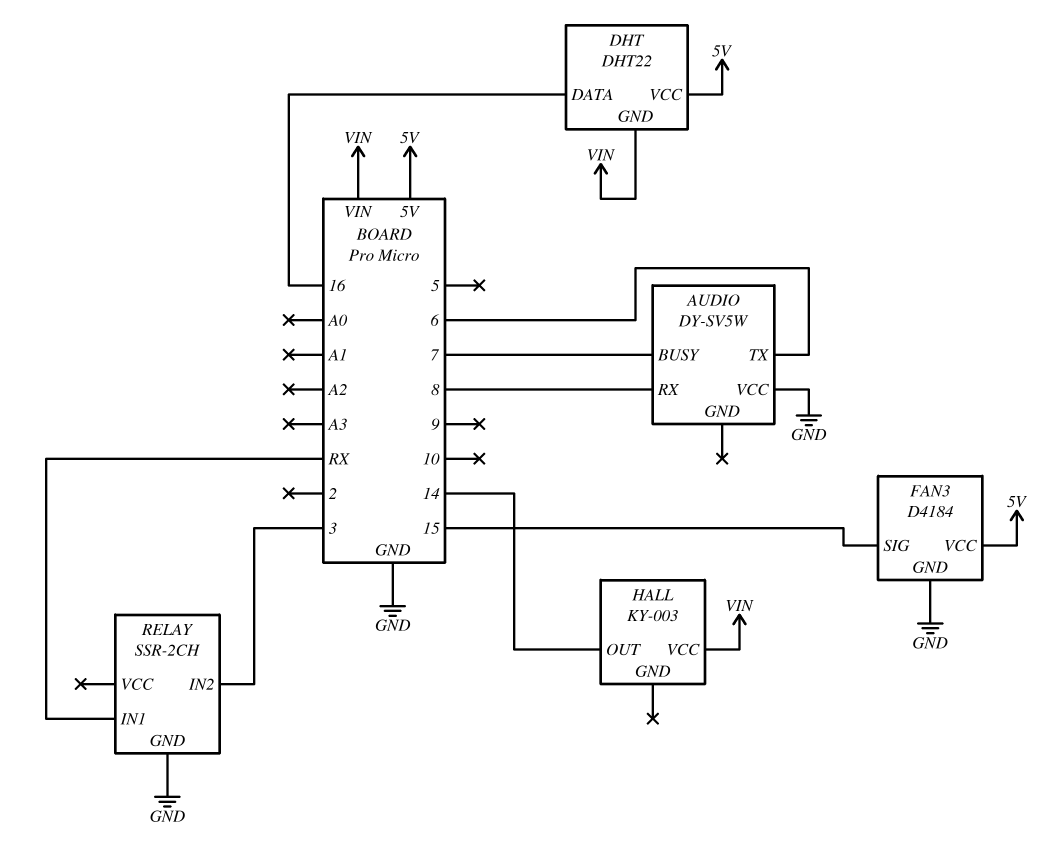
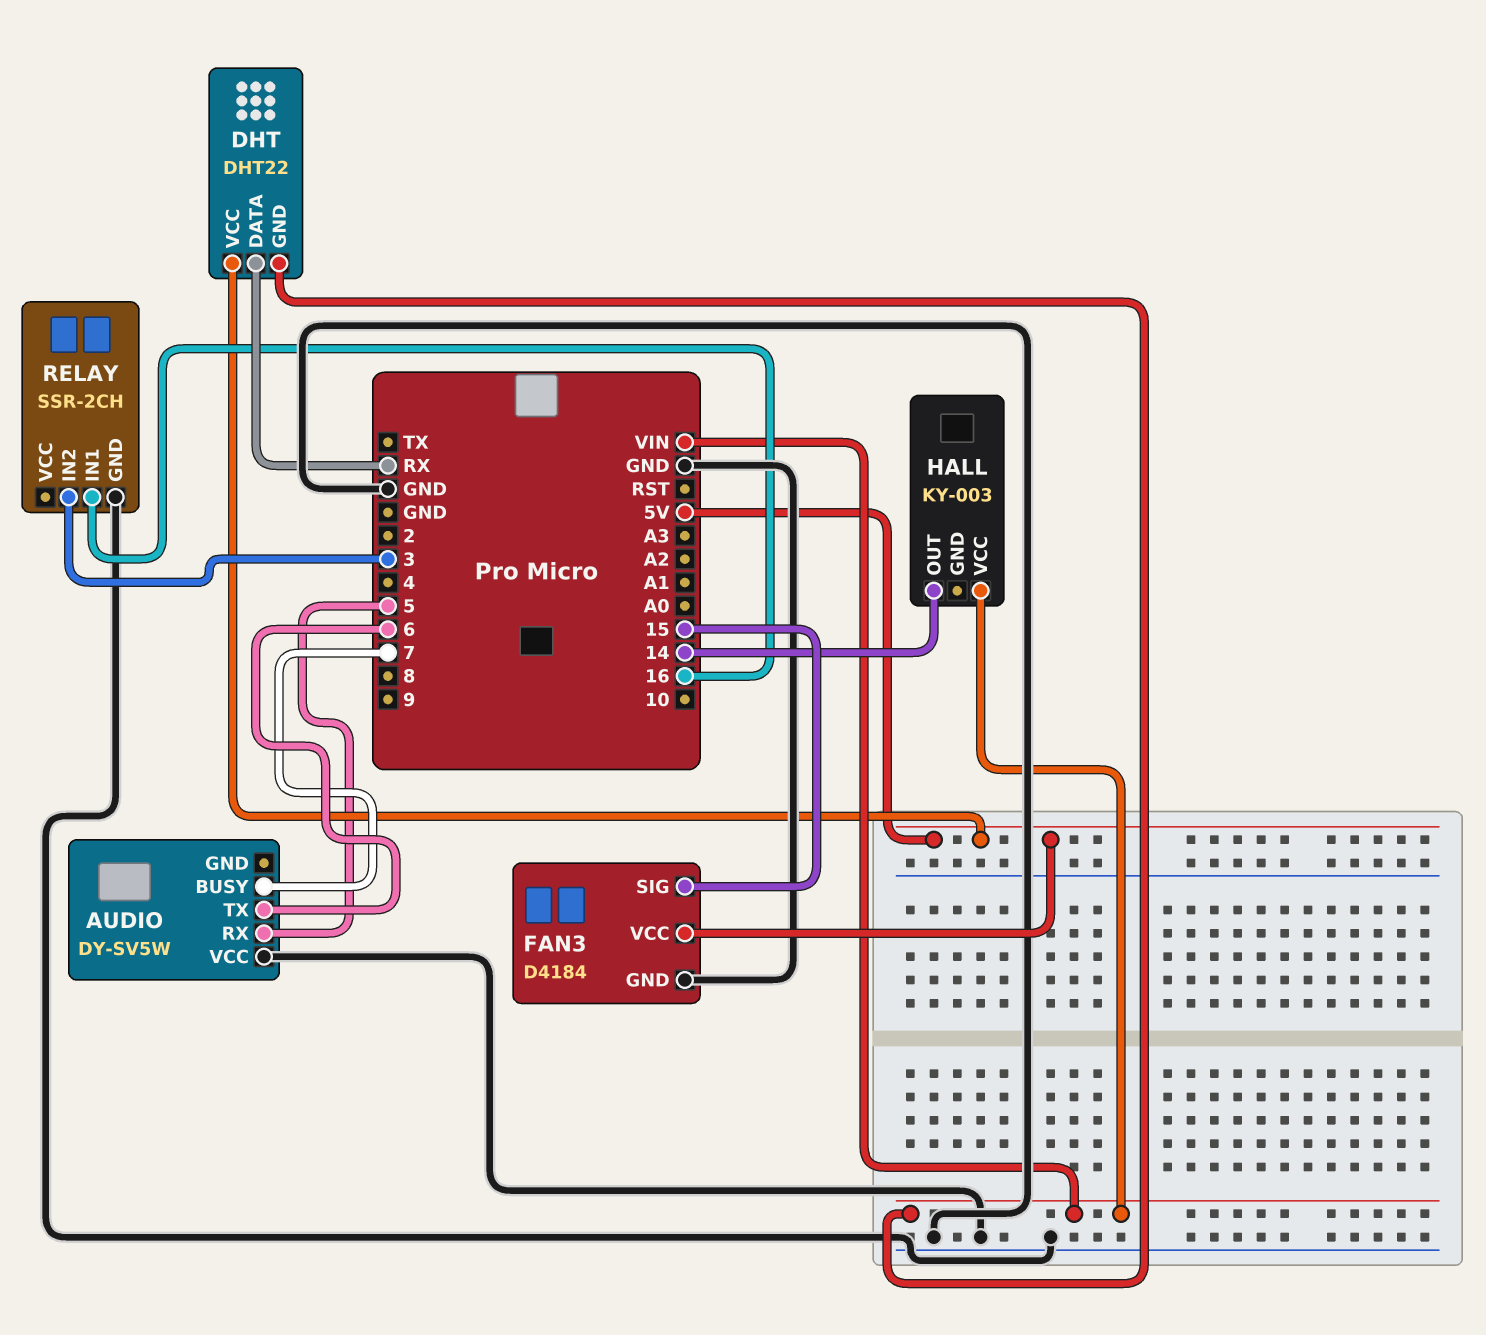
AUDIO pin RX: 8 -> 5
DHT pin DATA: 16 -> RX
RELAY pin IN1: RX -> 16

